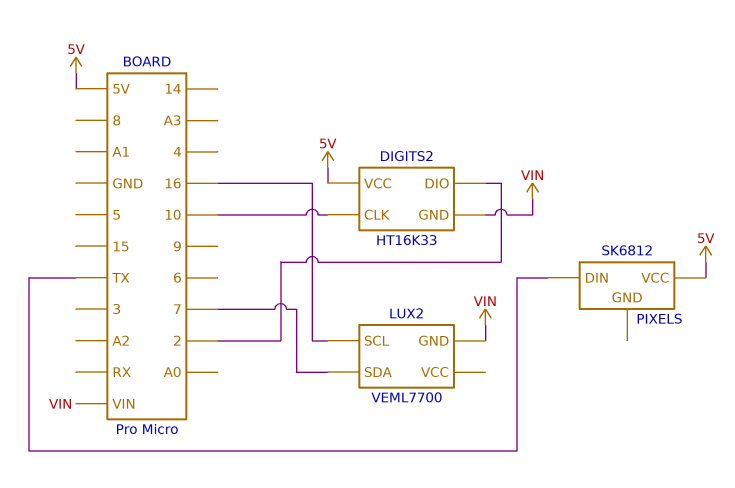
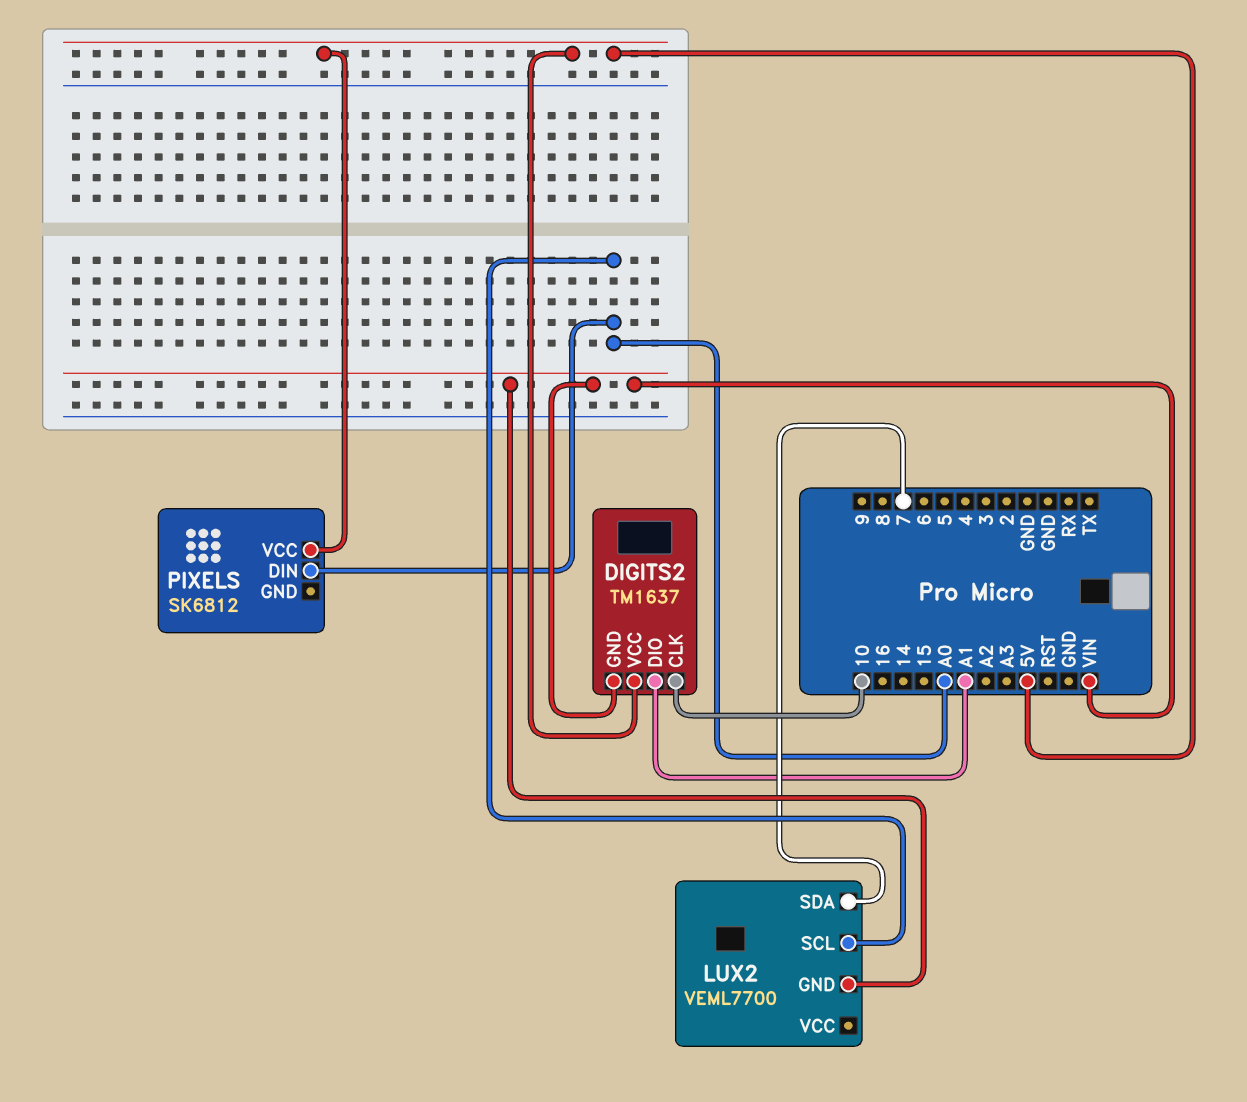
DIGITS2: HT16K33 -> TM1637
DIGITS2 pin DIO: 2 -> A1
LUX2 pin SCL: 16 -> A0
PIXELS pin DIN: TX -> A0

